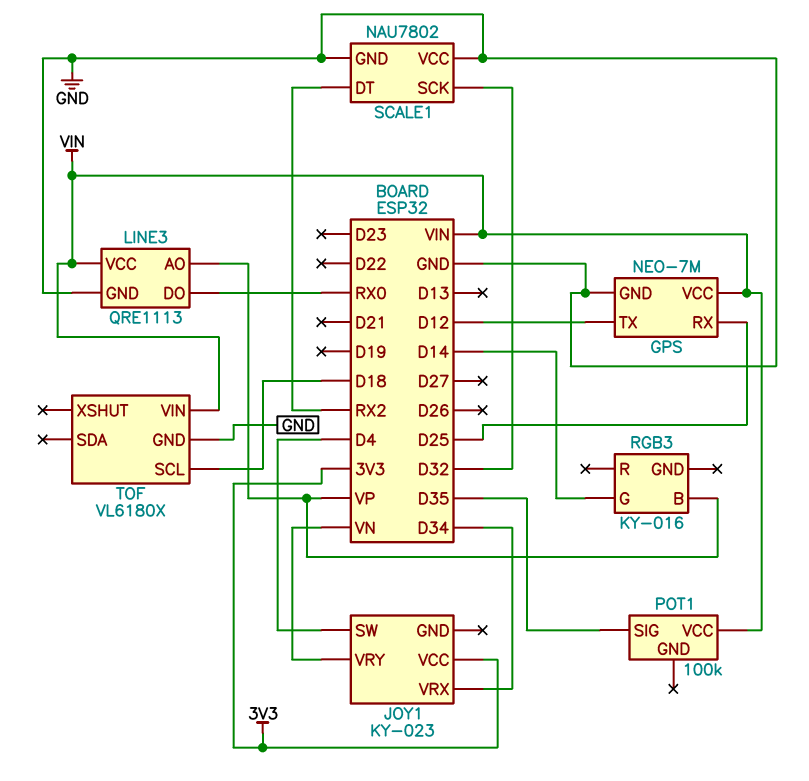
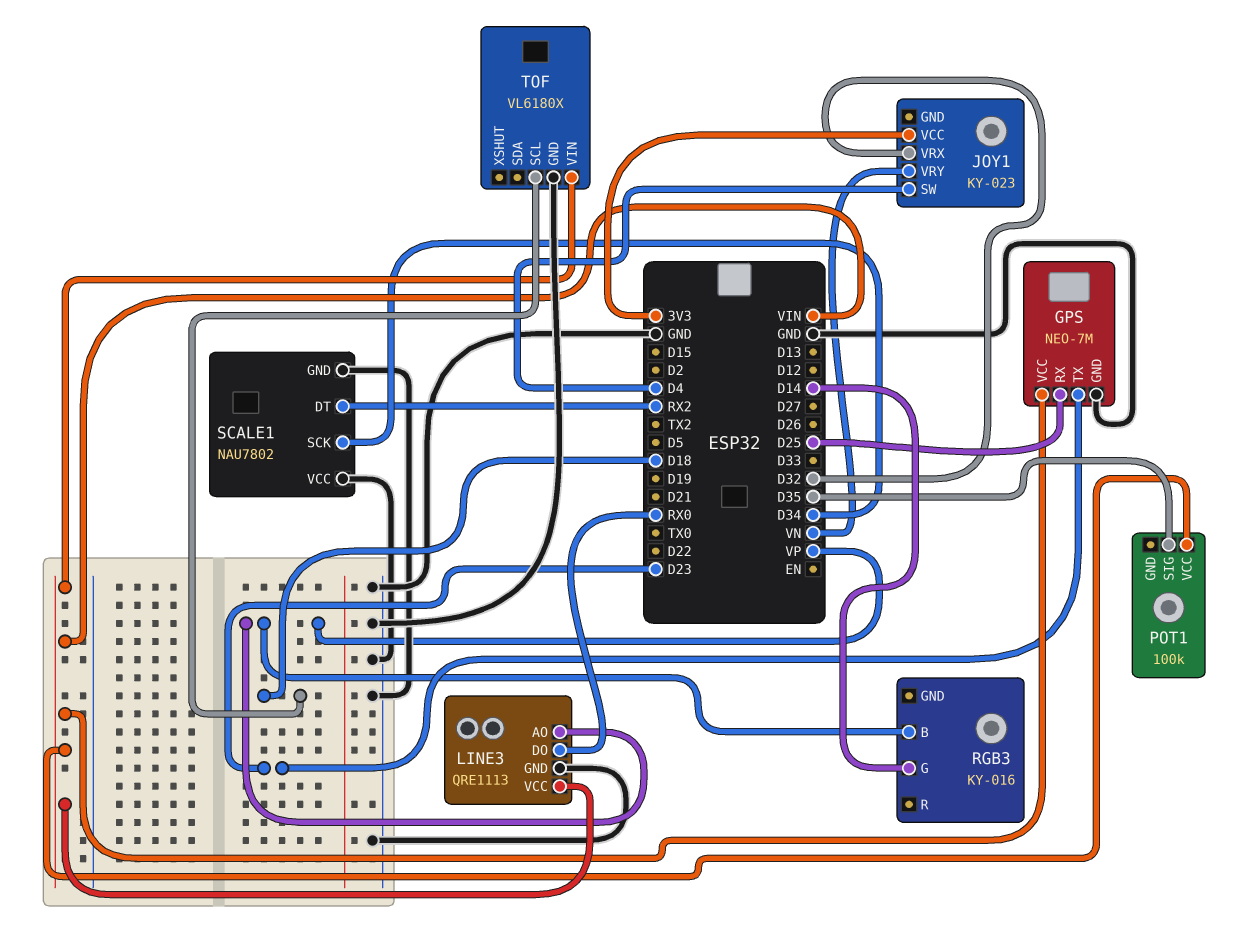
GPS pin TX: D12 -> D23
JOY1 pin VRX: D34 -> D32
SCALE1 pin SCK: D32 -> D34

